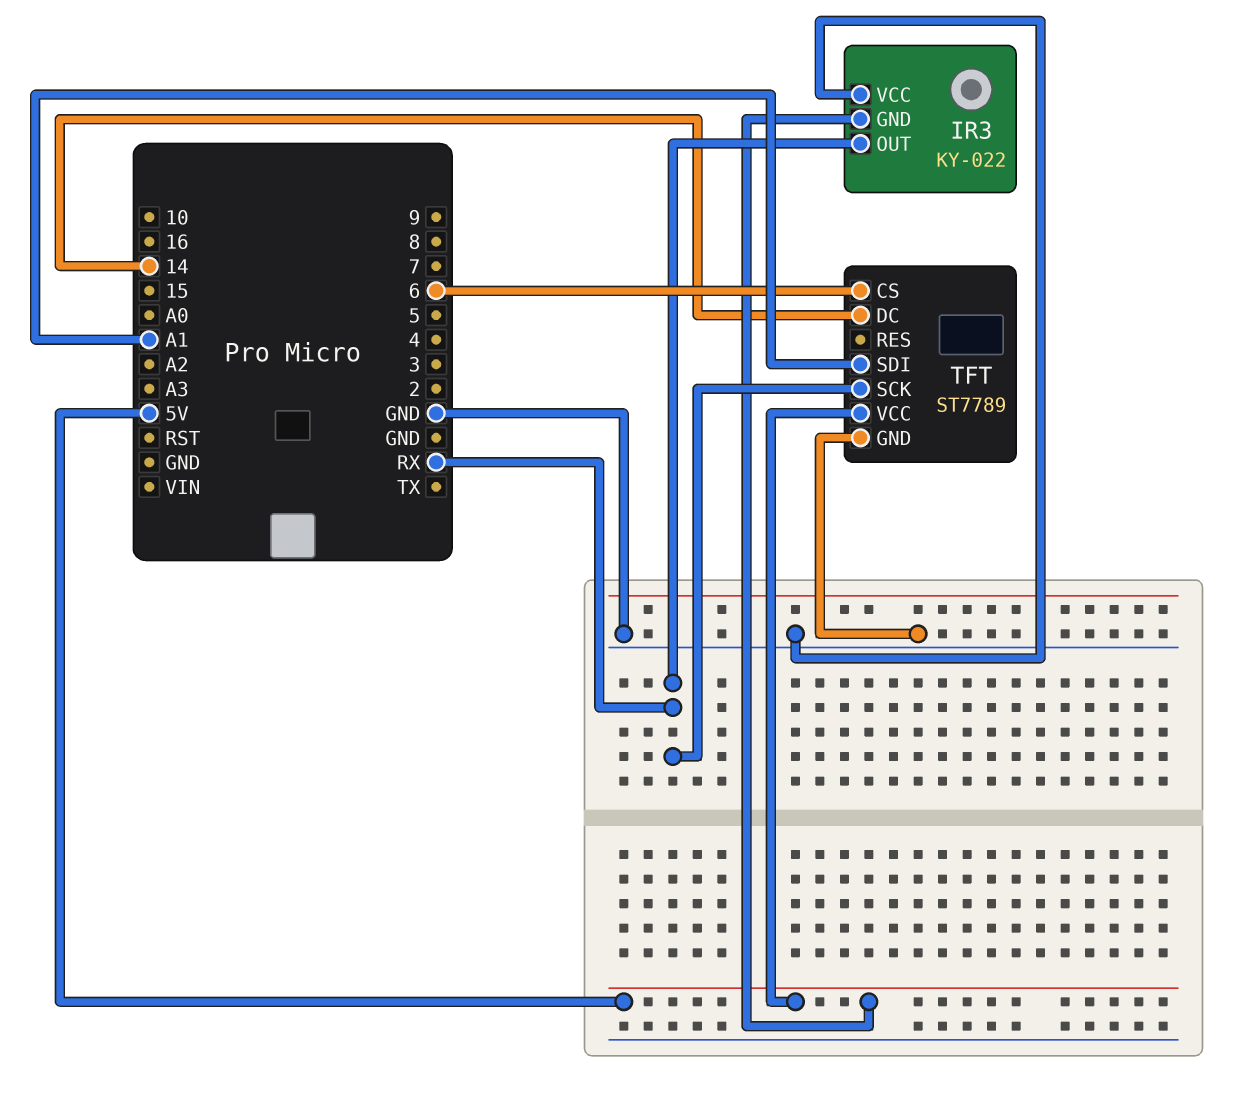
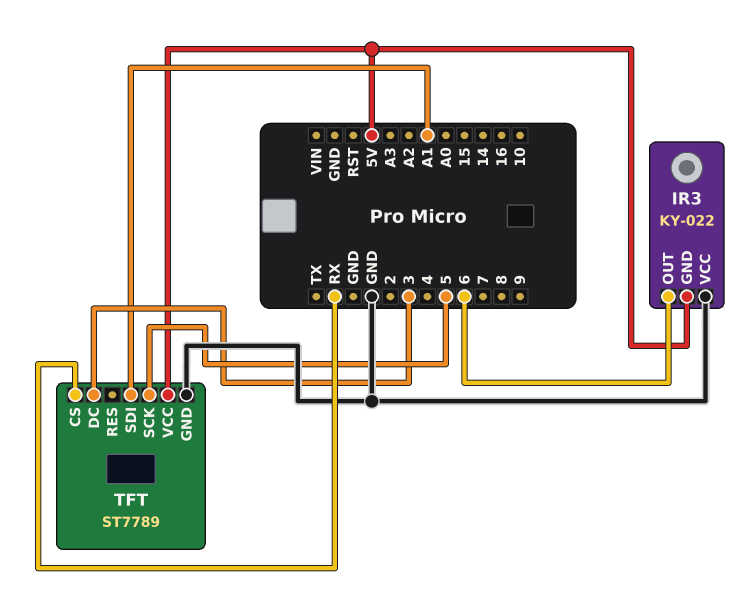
IR3 pin OUT: RX -> 6
TFT pin CS: 6 -> RX
TFT pin DC: 14 -> 3
TFT pin SCK: RX -> 5

